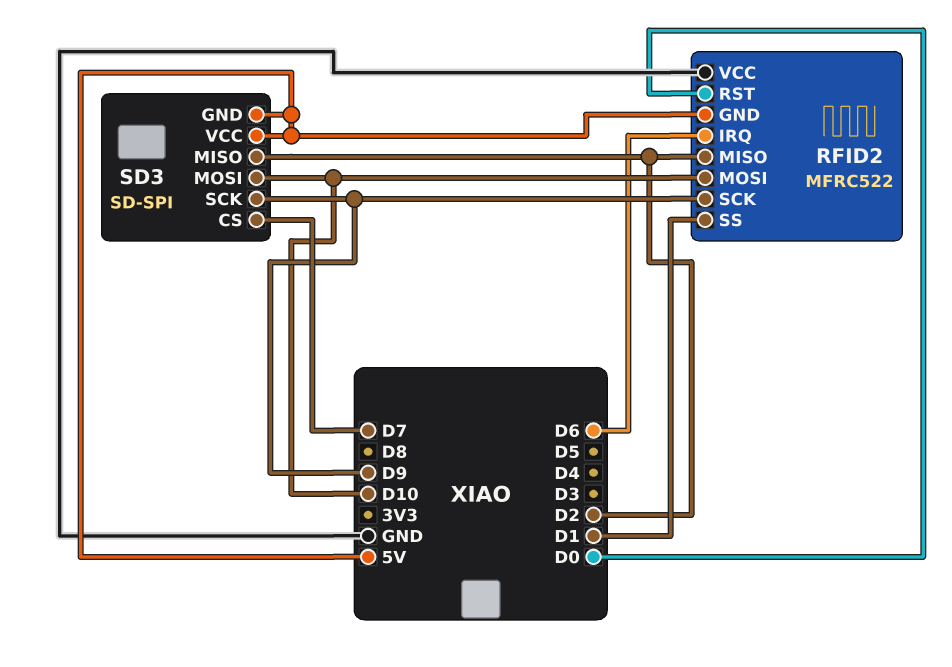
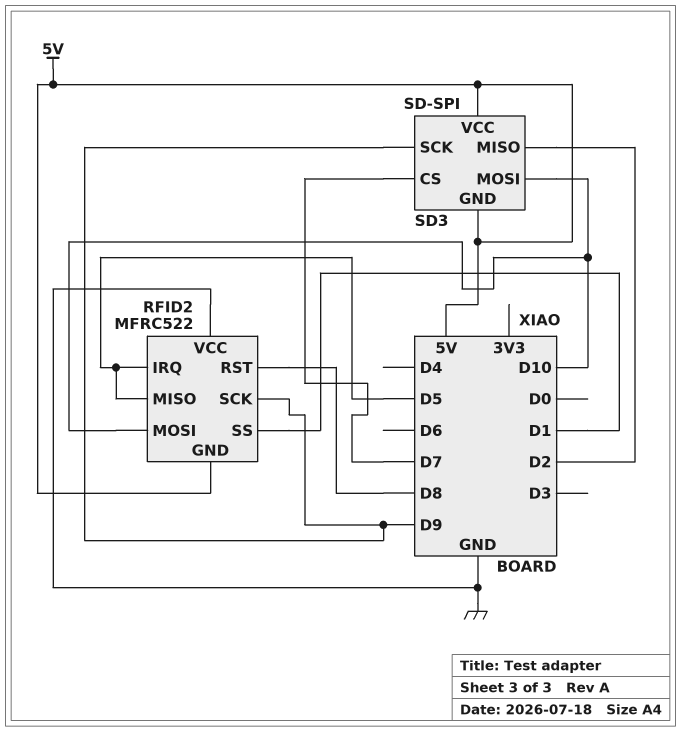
RFID2 pin IRQ: D6 -> D5
RFID2 pin MISO: D2 -> D5
RFID2 pin RST: D0 -> D8

